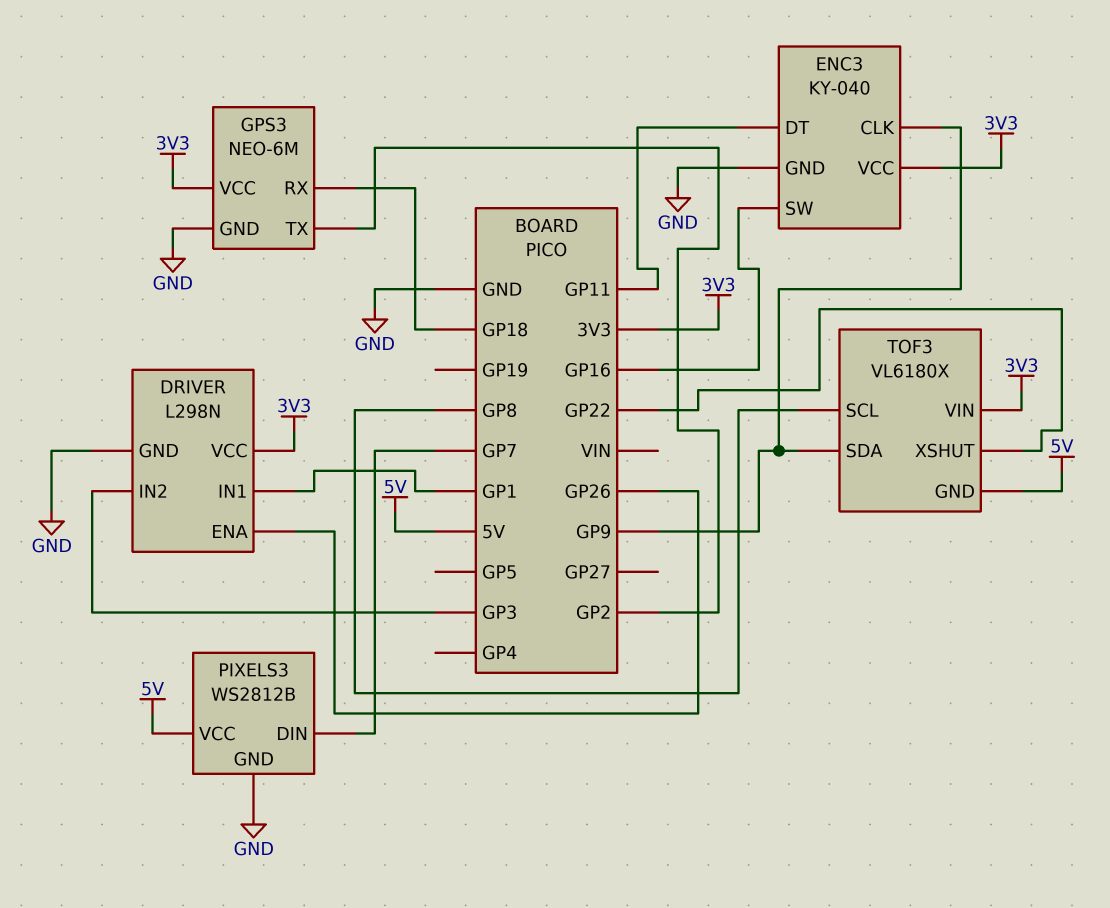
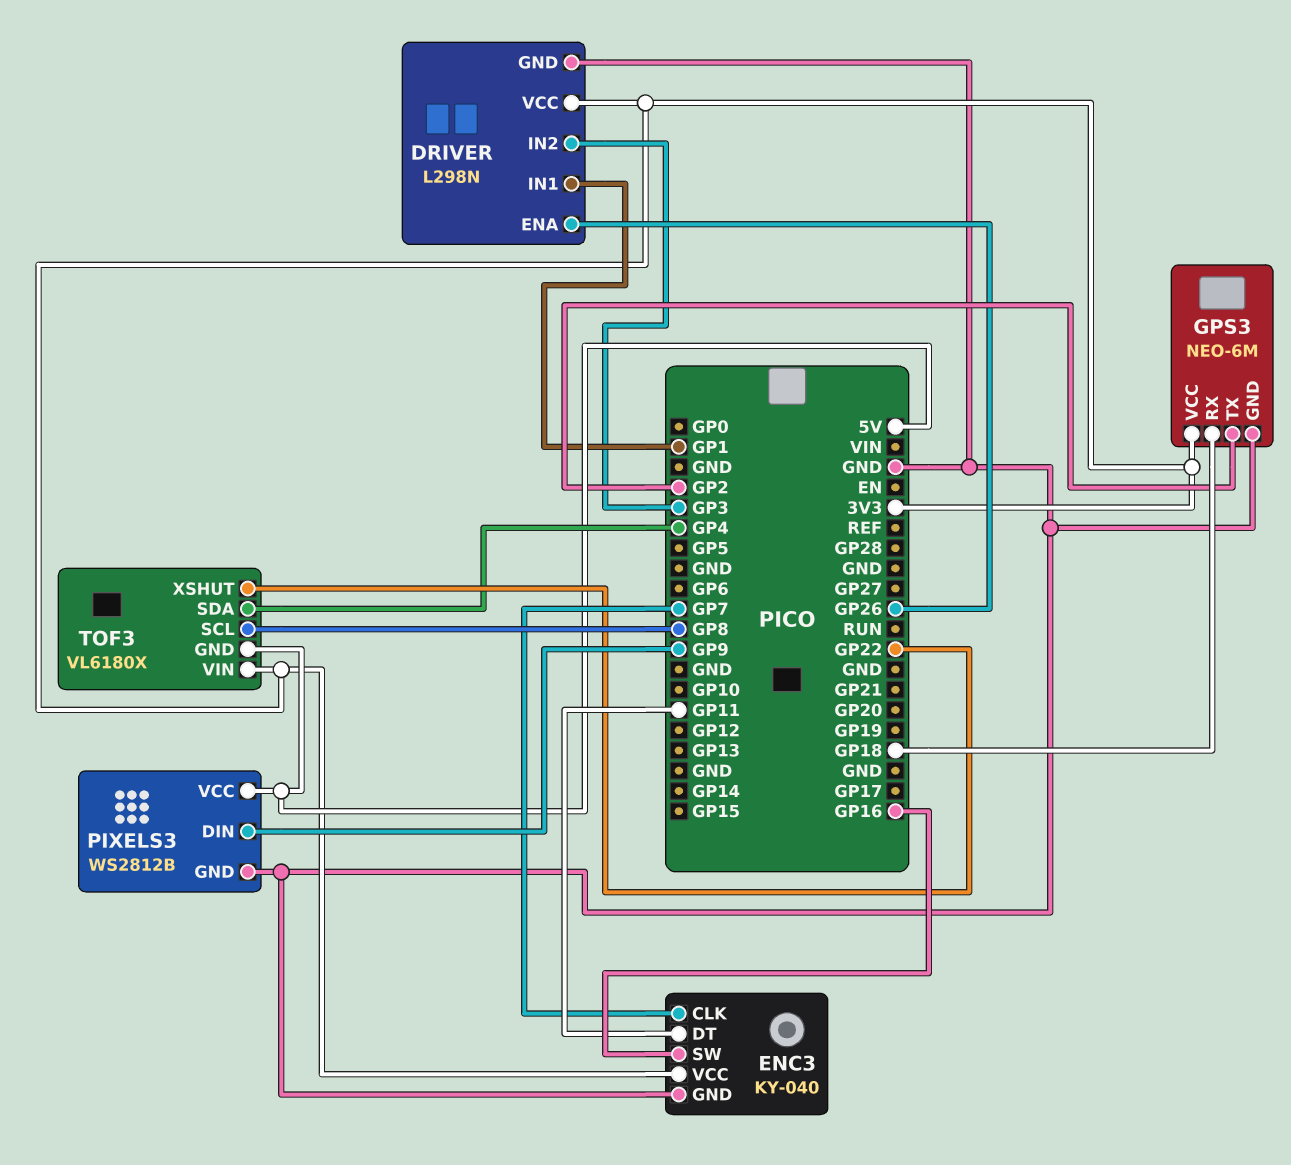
ENC3 pin CLK: GP9 -> GP7
PIXELS3 pin DIN: GP7 -> GP9
TOF3 pin SDA: GP9 -> GP4

